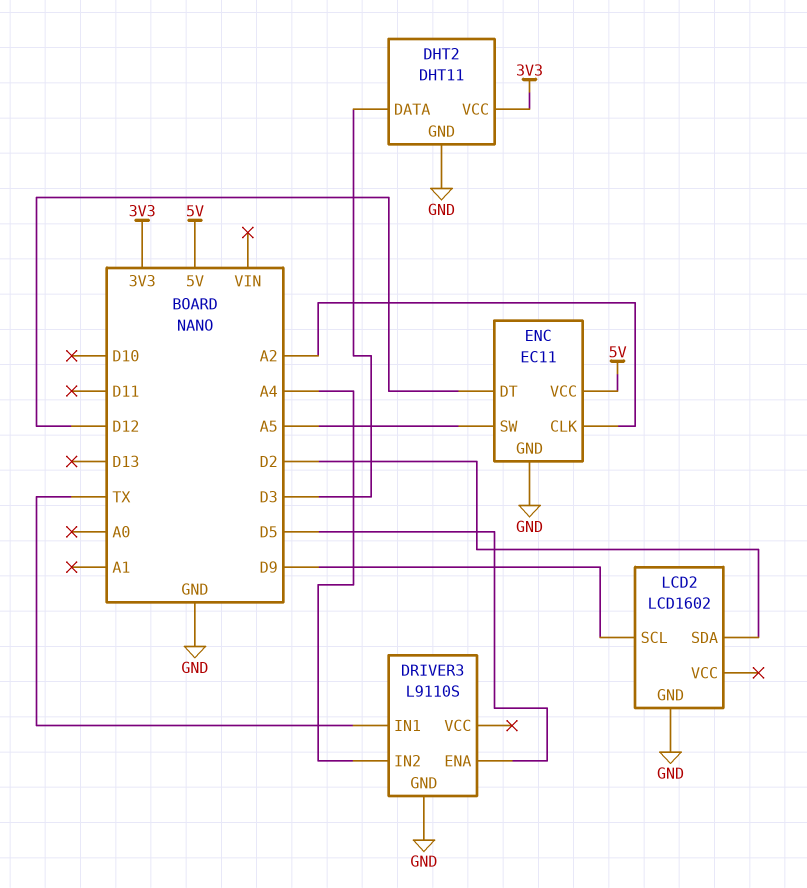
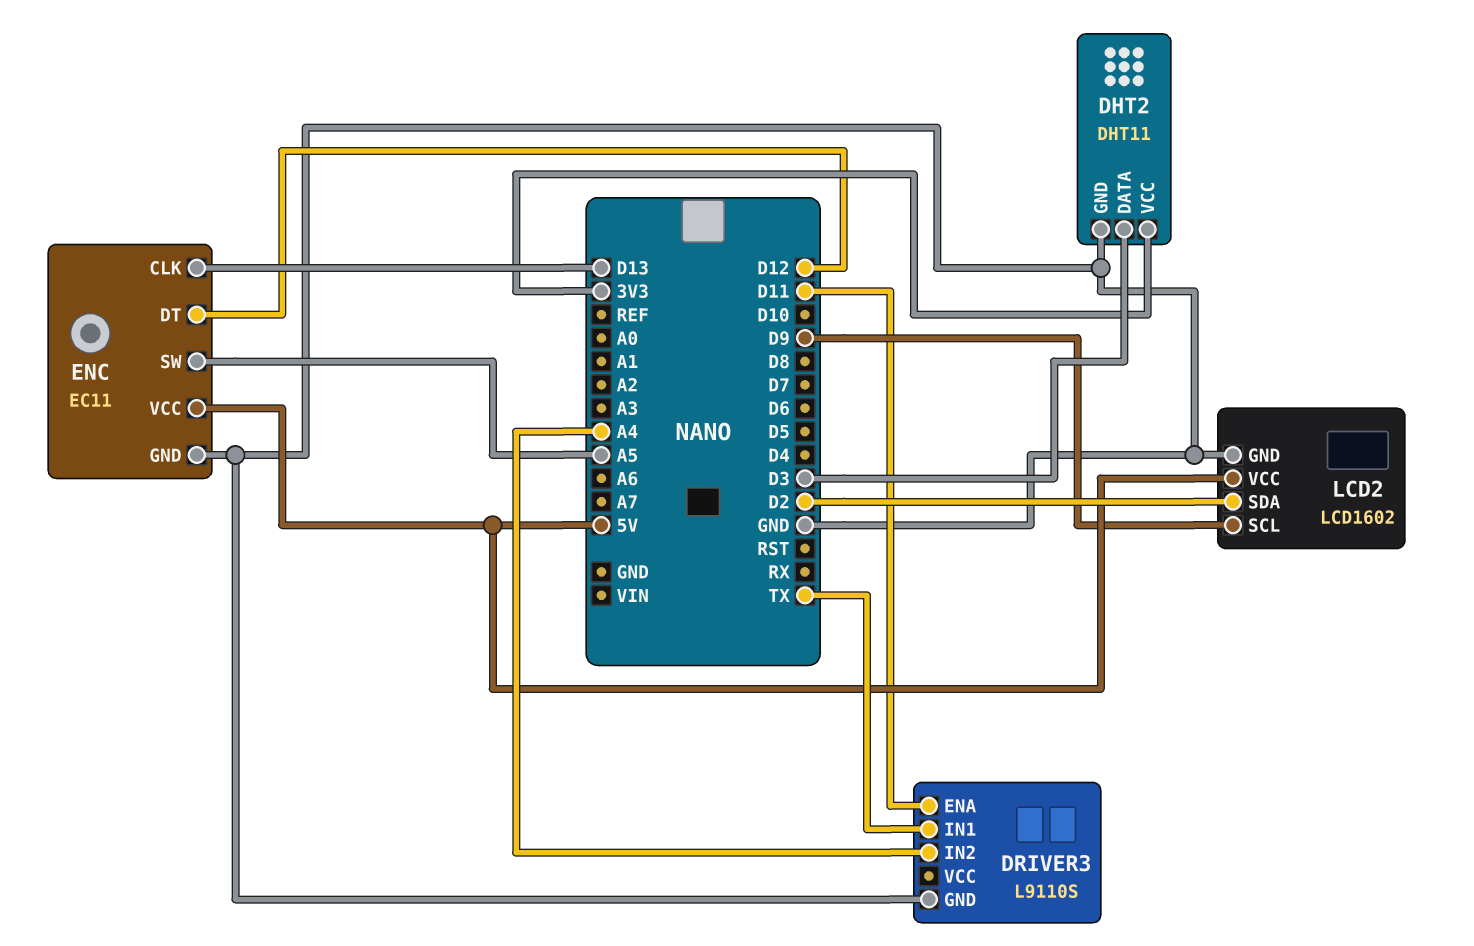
DRIVER3 pin ENA: D5 -> D11
ENC pin CLK: A2 -> D13
LCD2 pin VCC: none -> 5V

